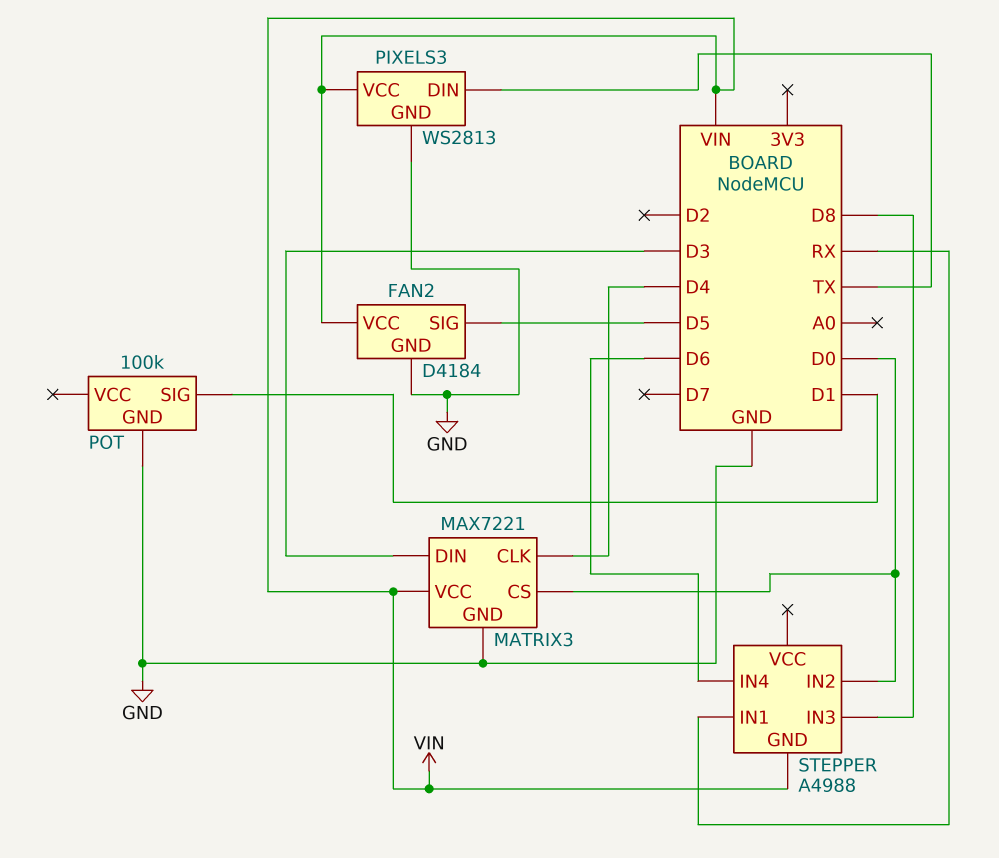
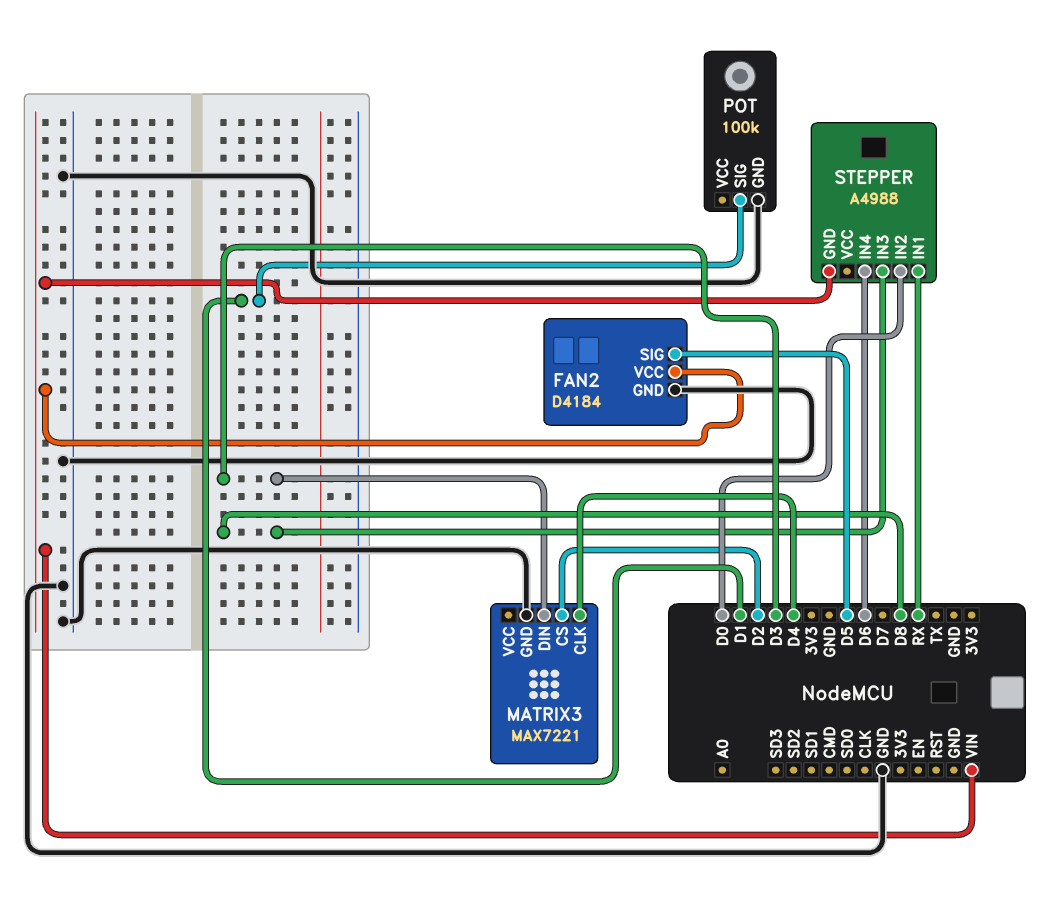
MATRIX3 pin CS: D0 -> D2
MATRIX3 pin VCC: VIN -> none
PIXELS3: WS2813 -> none
PIXELS3 pin DIN: TX -> none
PIXELS3 pin GND: GND -> none
PIXELS3 pin VCC: VIN -> none

